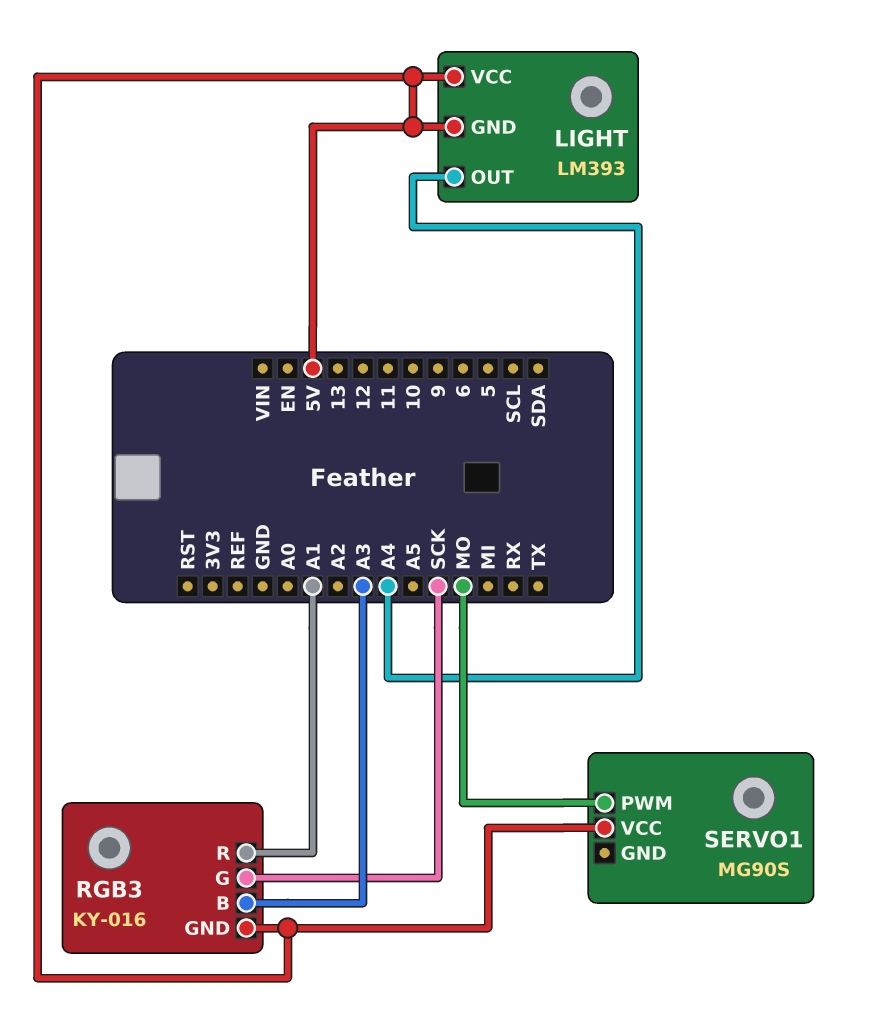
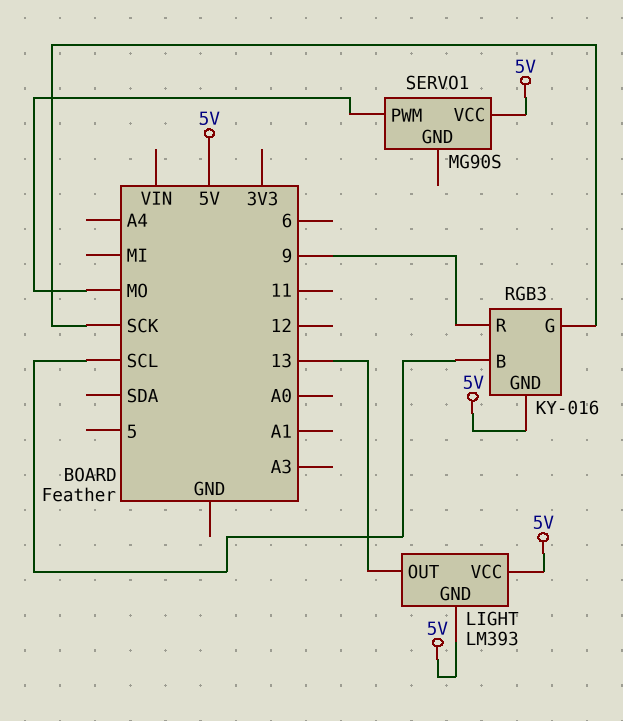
LIGHT pin OUT: A4 -> 13
RGB3 pin B: A3 -> SCL
RGB3 pin R: A1 -> 9

